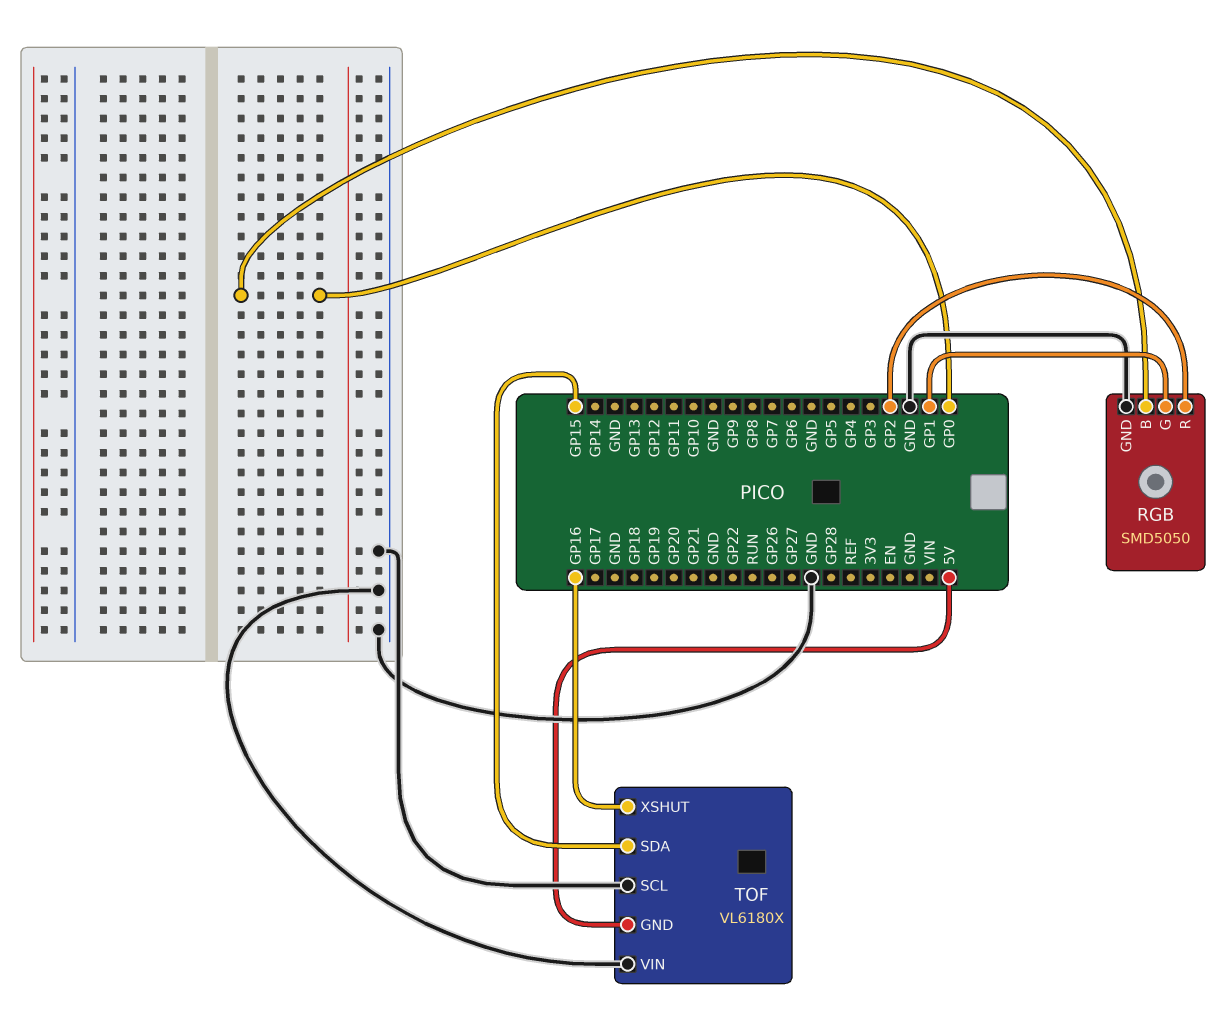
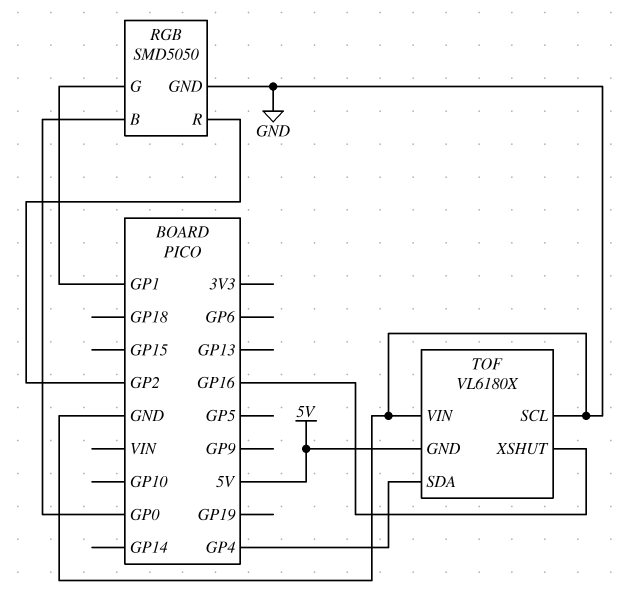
TOF pin SDA: GP15 -> GP4

